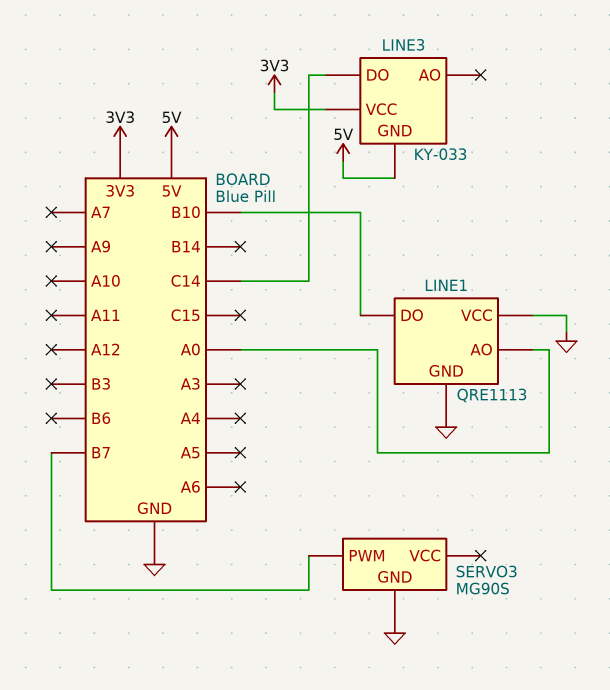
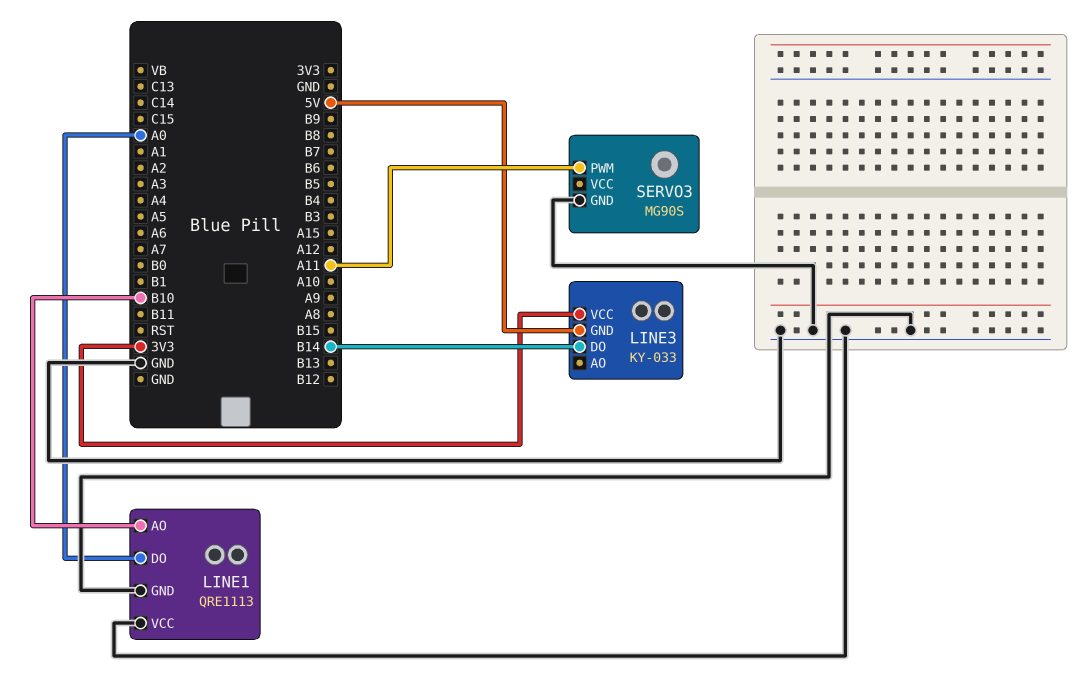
LINE1 pin AO: A0 -> B10
LINE1 pin DO: B10 -> A0
LINE3 pin DO: C14 -> B14
SERVO3 pin PWM: B7 -> A11

